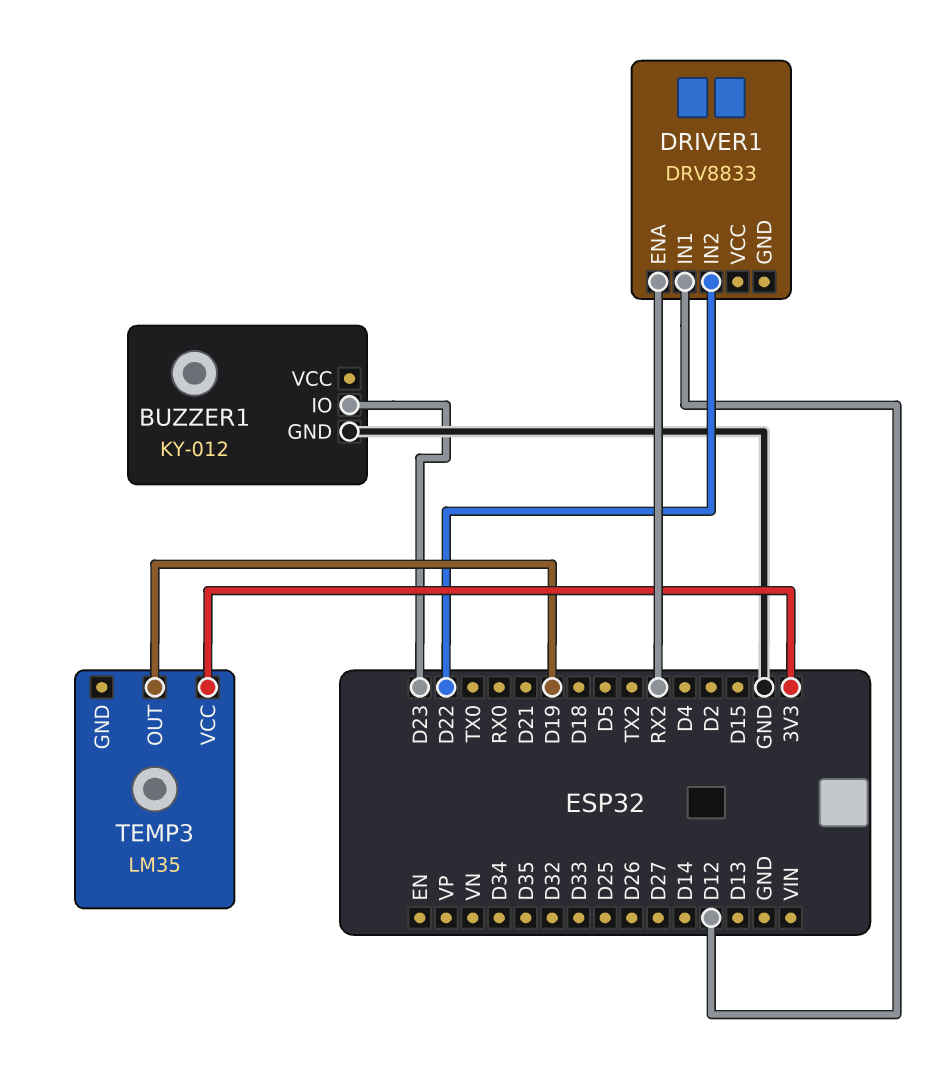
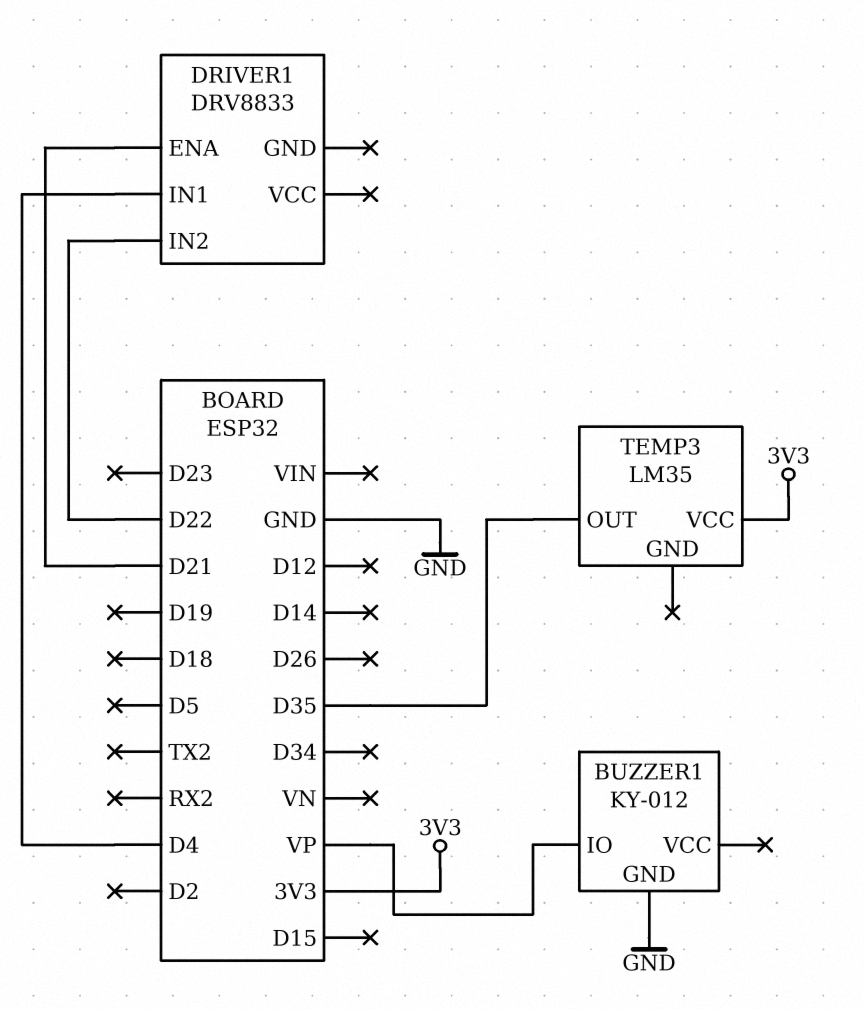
BUZZER1 pin IO: D23 -> VP
DRIVER1 pin ENA: RX2 -> D21
DRIVER1 pin IN1: D12 -> D4
TEMP3 pin OUT: D19 -> D35

